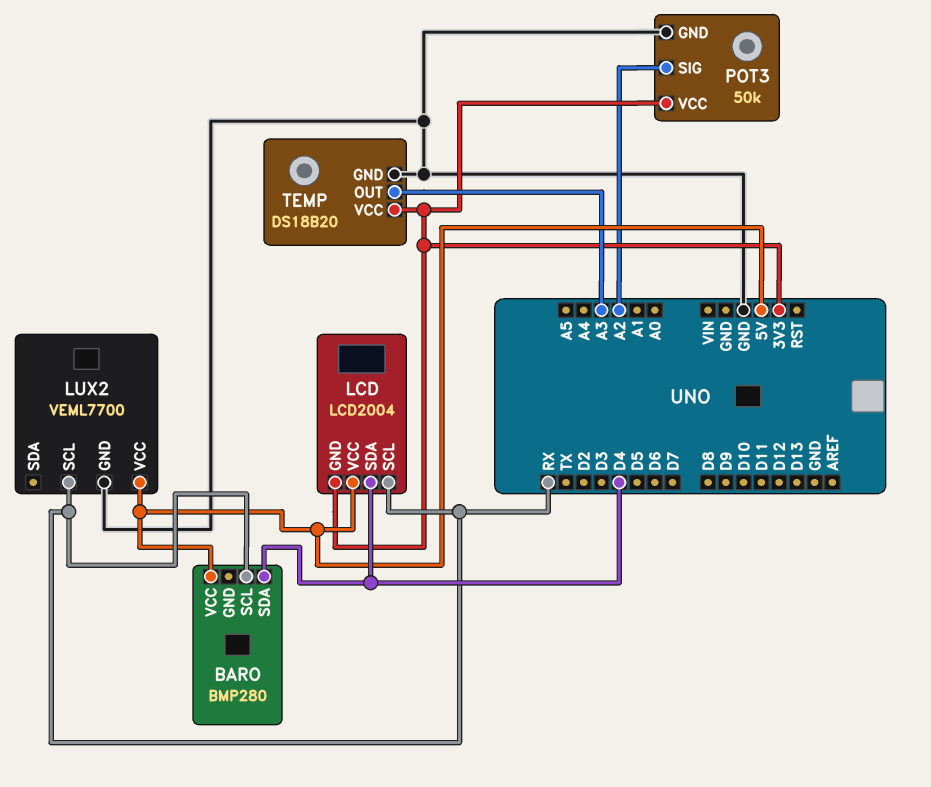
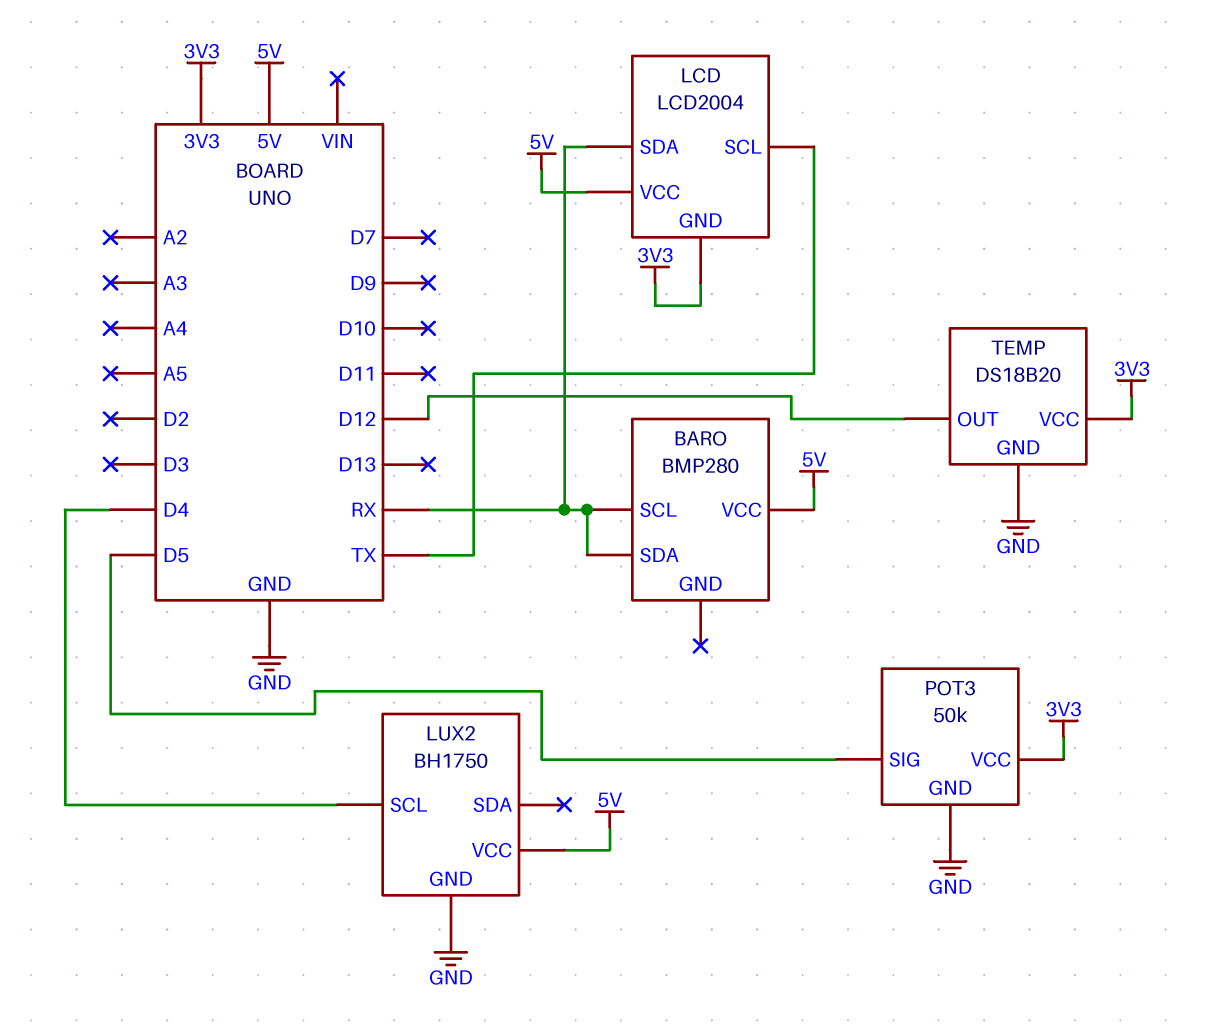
BARO pin SDA: D4 -> RX
LCD pin SCL: RX -> TX
LCD pin SDA: D4 -> RX
LUX2: VEML7700 -> BH1750
LUX2 pin SCL: RX -> D4
POT3 pin SIG: A2 -> D5
TEMP pin OUT: A3 -> D12

